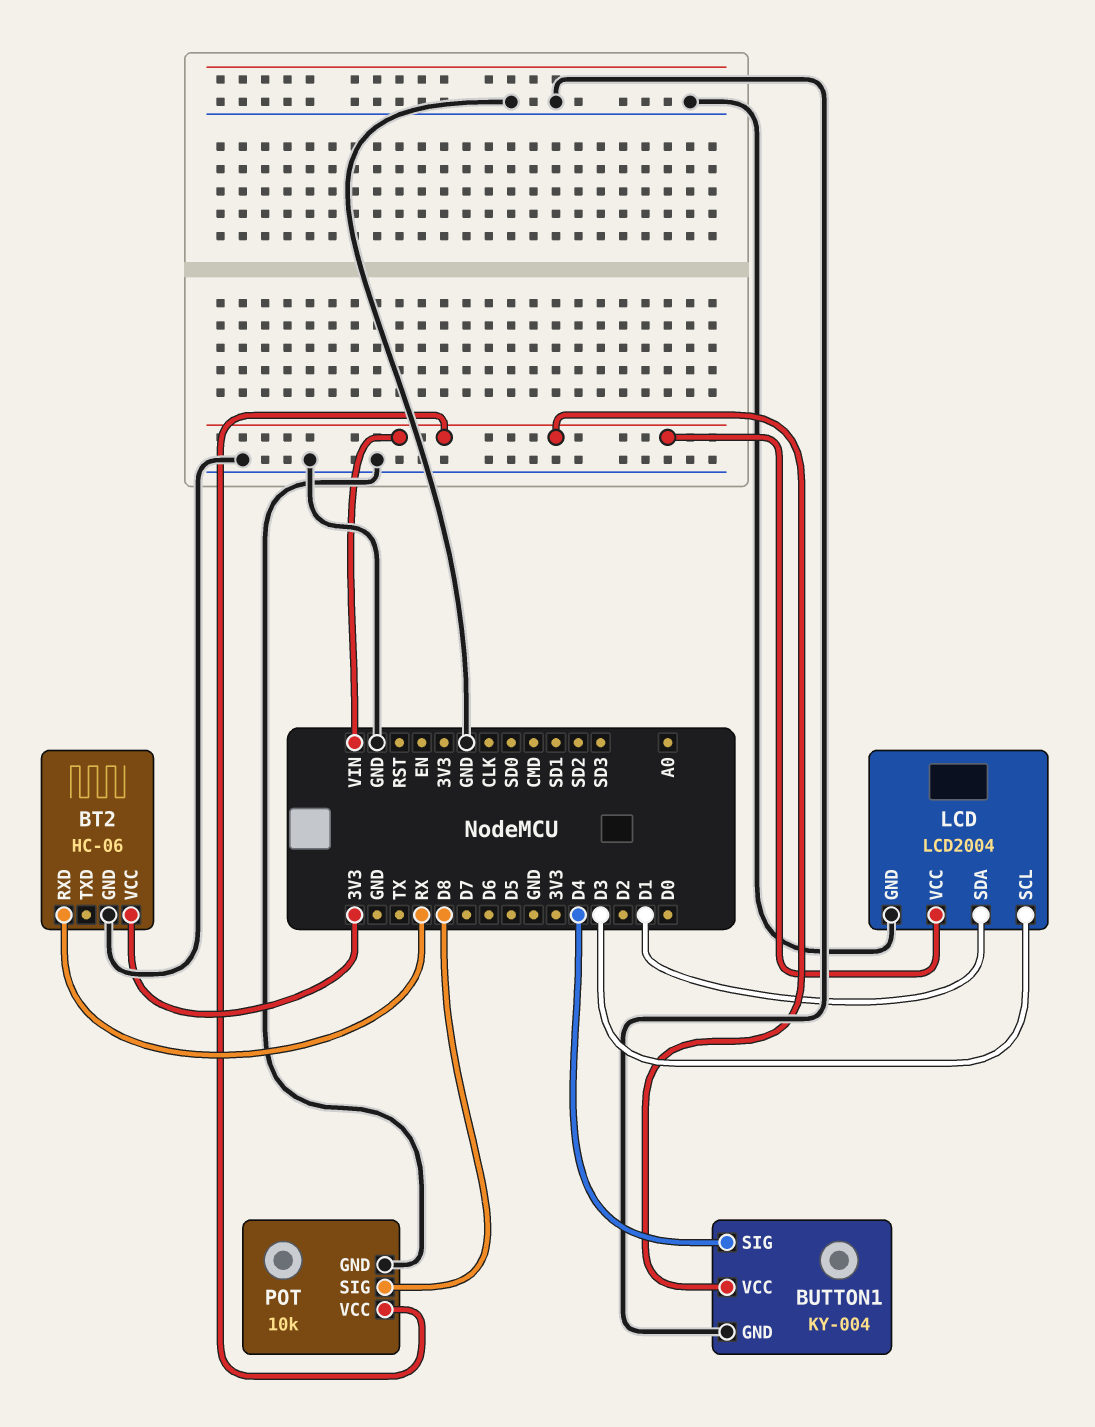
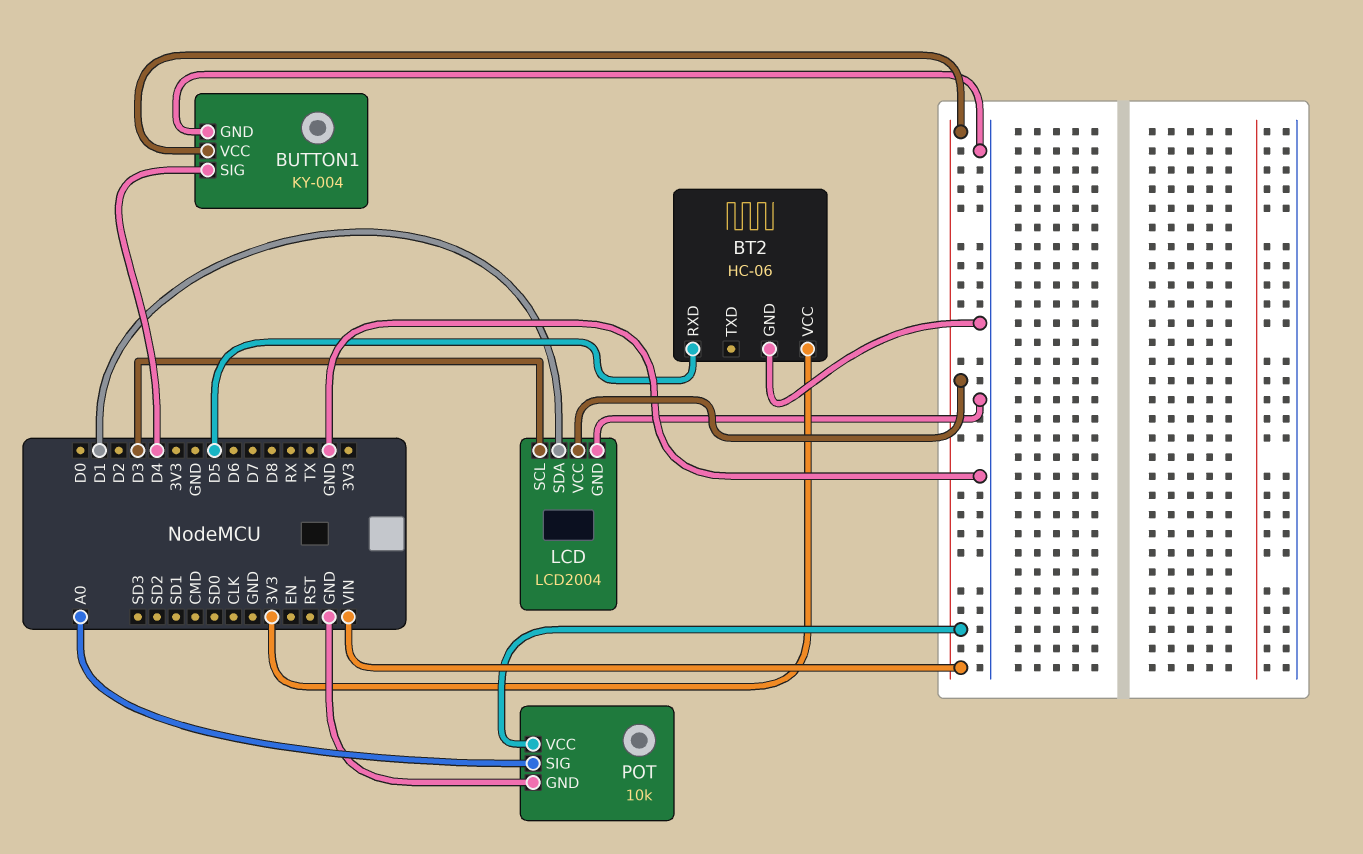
BT2 pin RXD: RX -> D5
POT pin SIG: D8 -> A0

